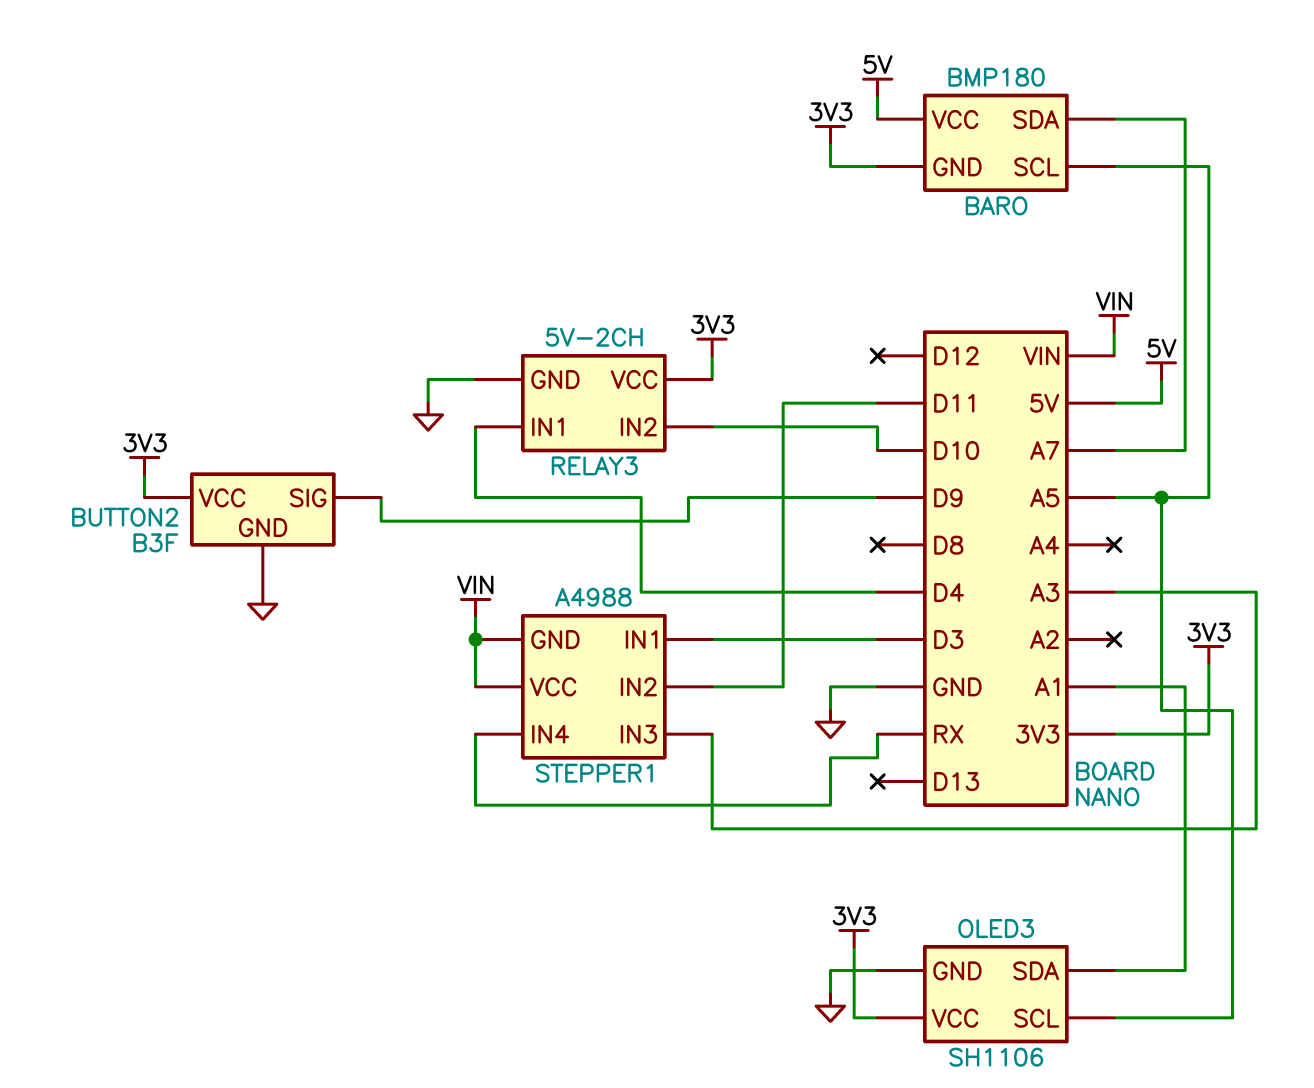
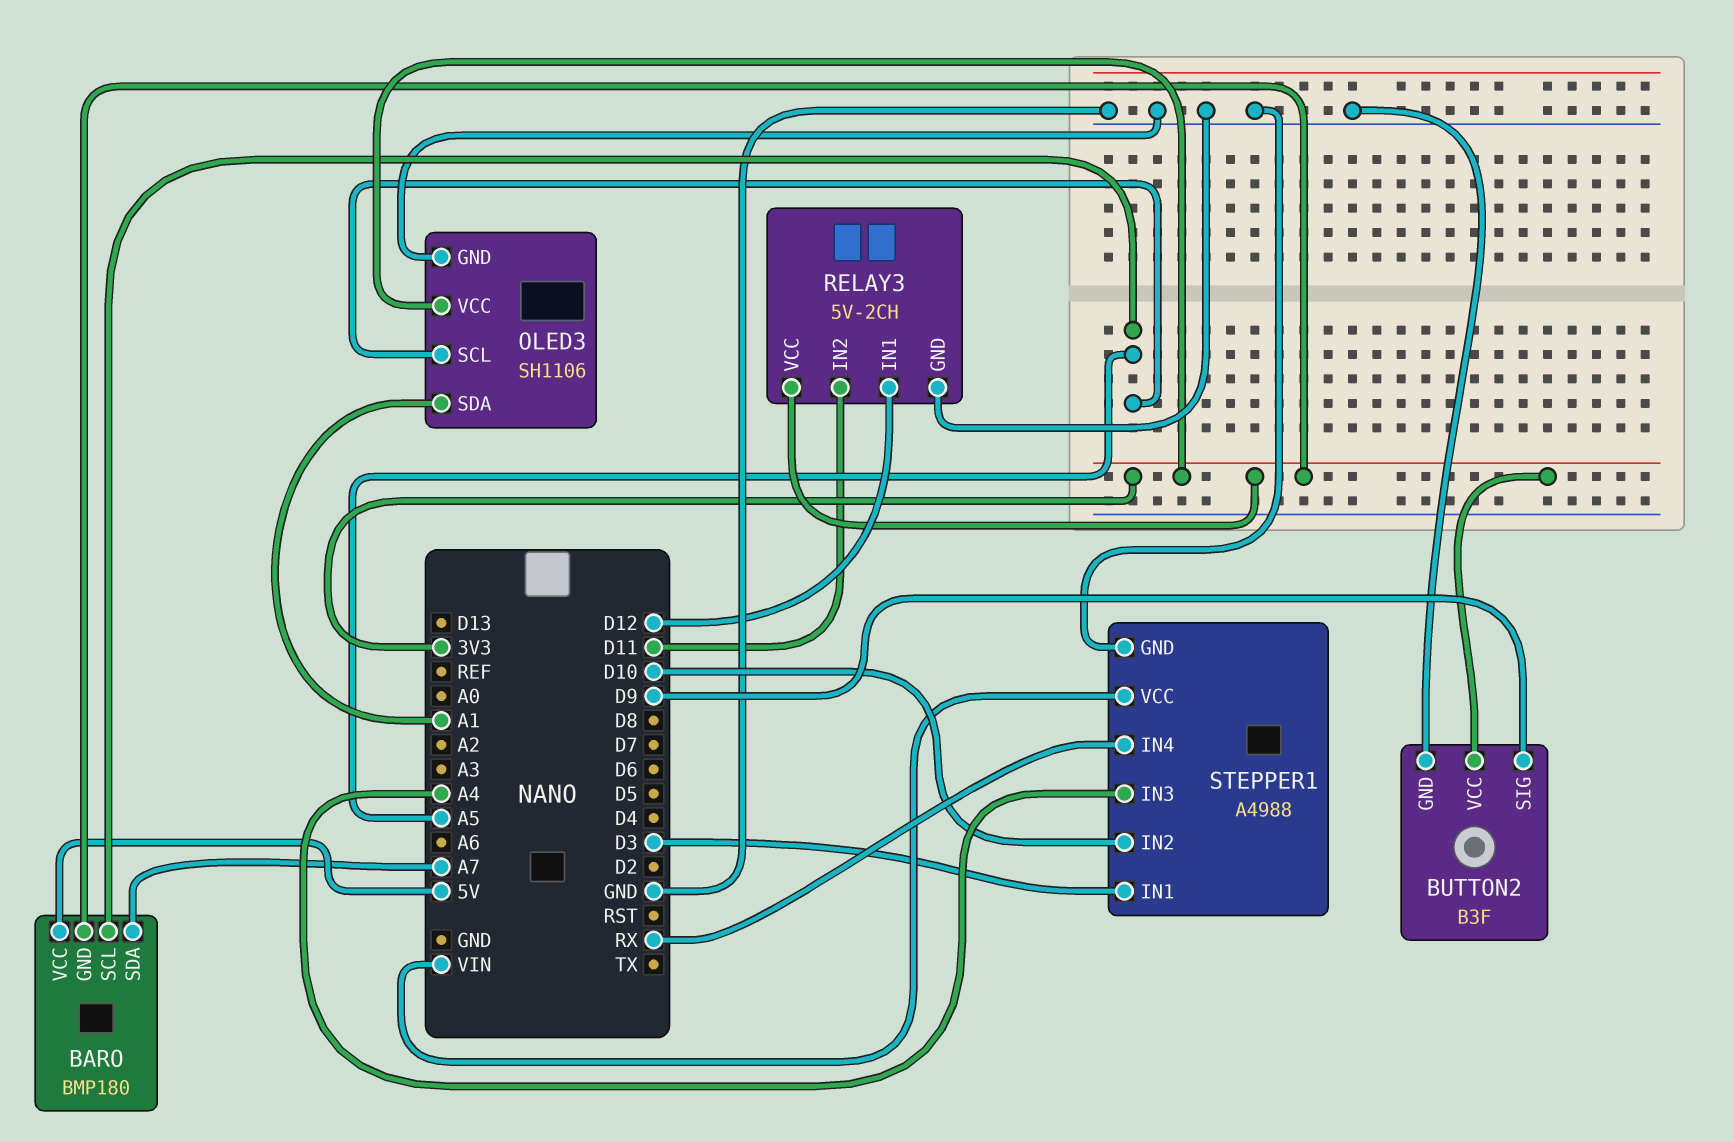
RELAY3 pin IN1: D4 -> D12
RELAY3 pin IN2: D10 -> D11
STEPPER1 pin GND: VIN -> GND
STEPPER1 pin IN2: D11 -> D10
STEPPER1 pin IN3: A3 -> A4

